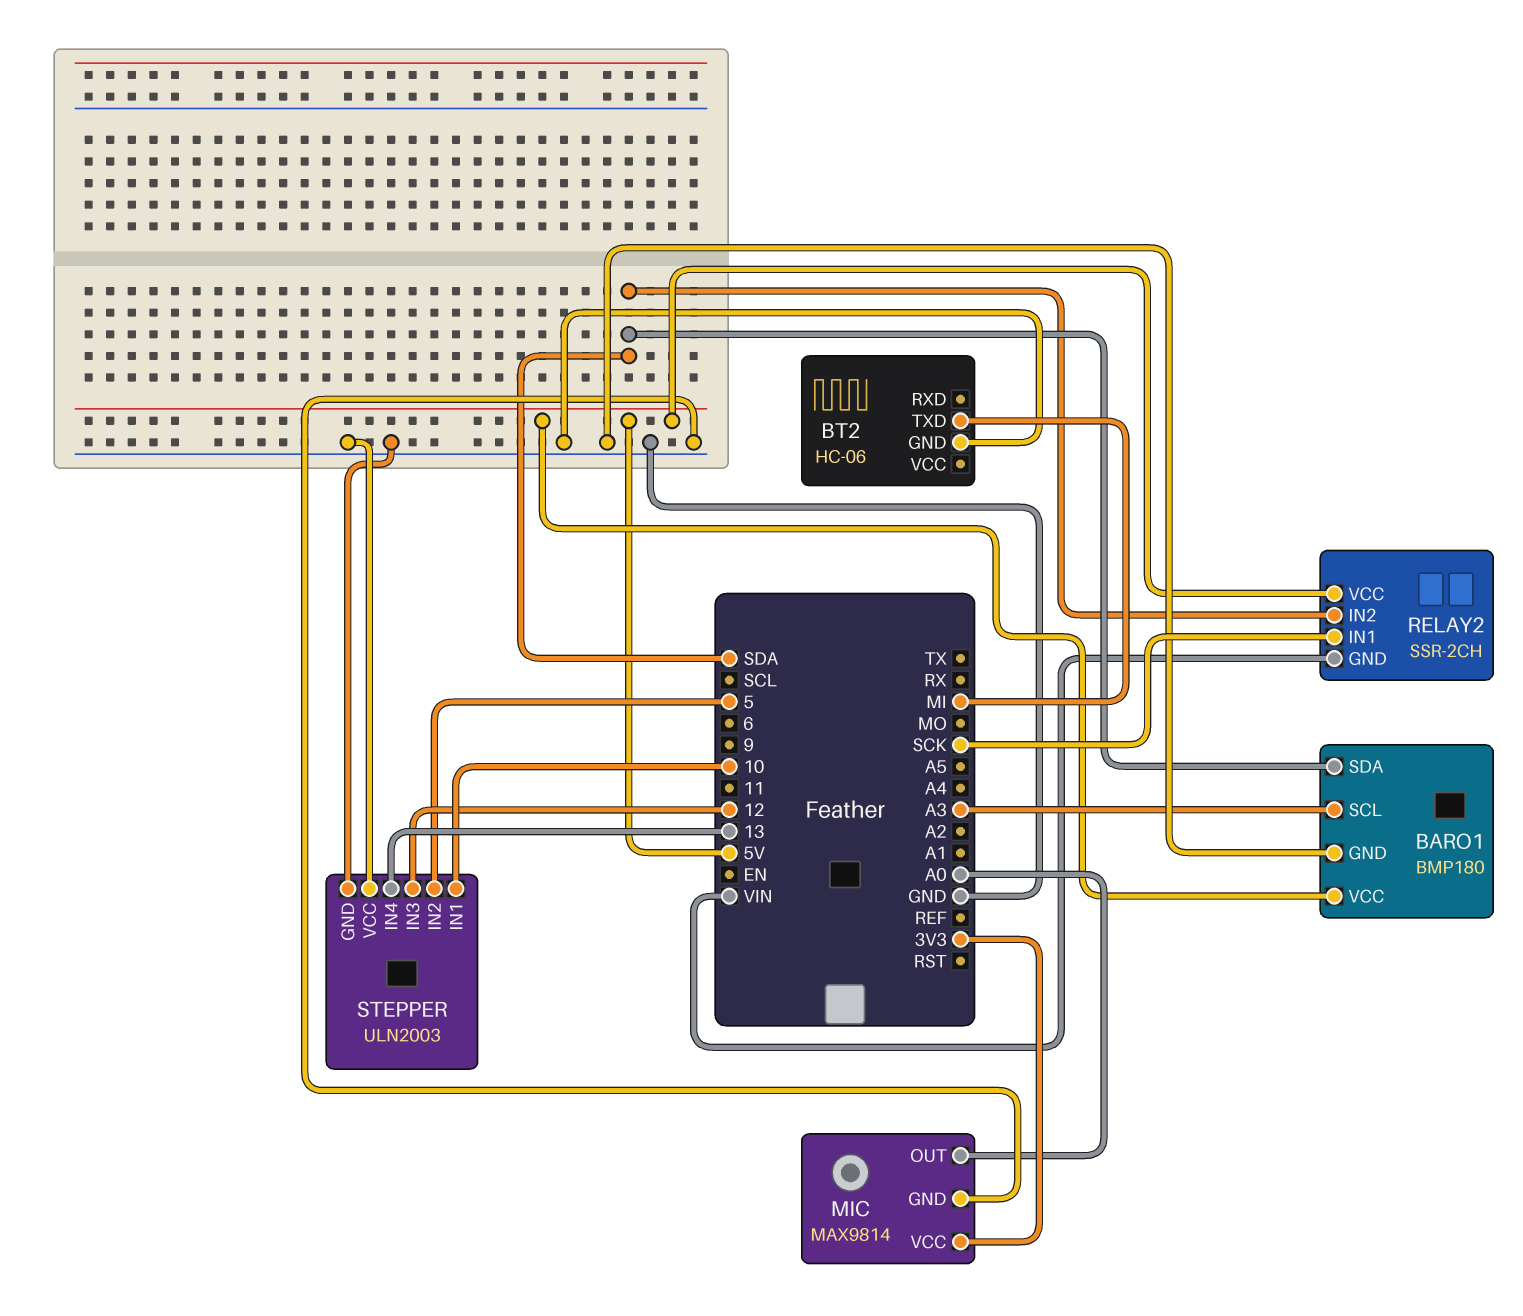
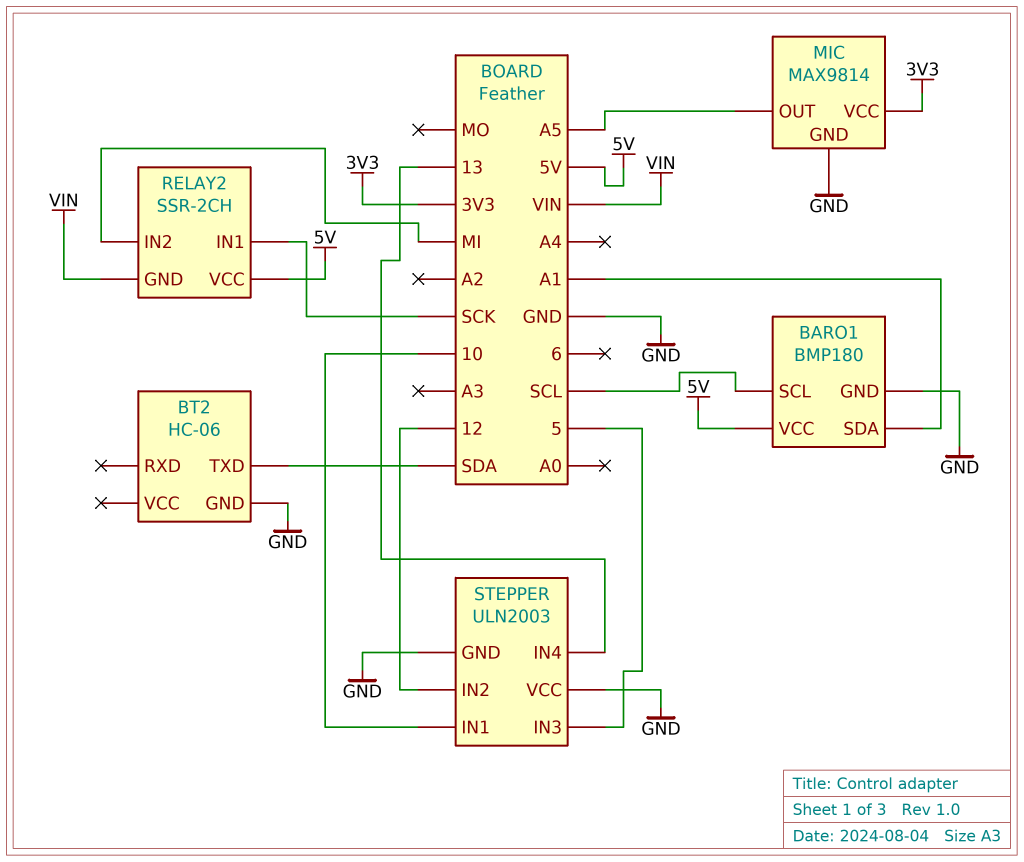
BARO1 pin SCL: A3 -> SCL
BARO1 pin SDA: SDA -> A1
BT2 pin TXD: MI -> SDA
MIC pin OUT: A0 -> A5
RELAY2 pin IN2: SDA -> MI
STEPPER pin IN2: 5 -> 12
STEPPER pin IN3: 12 -> 5

